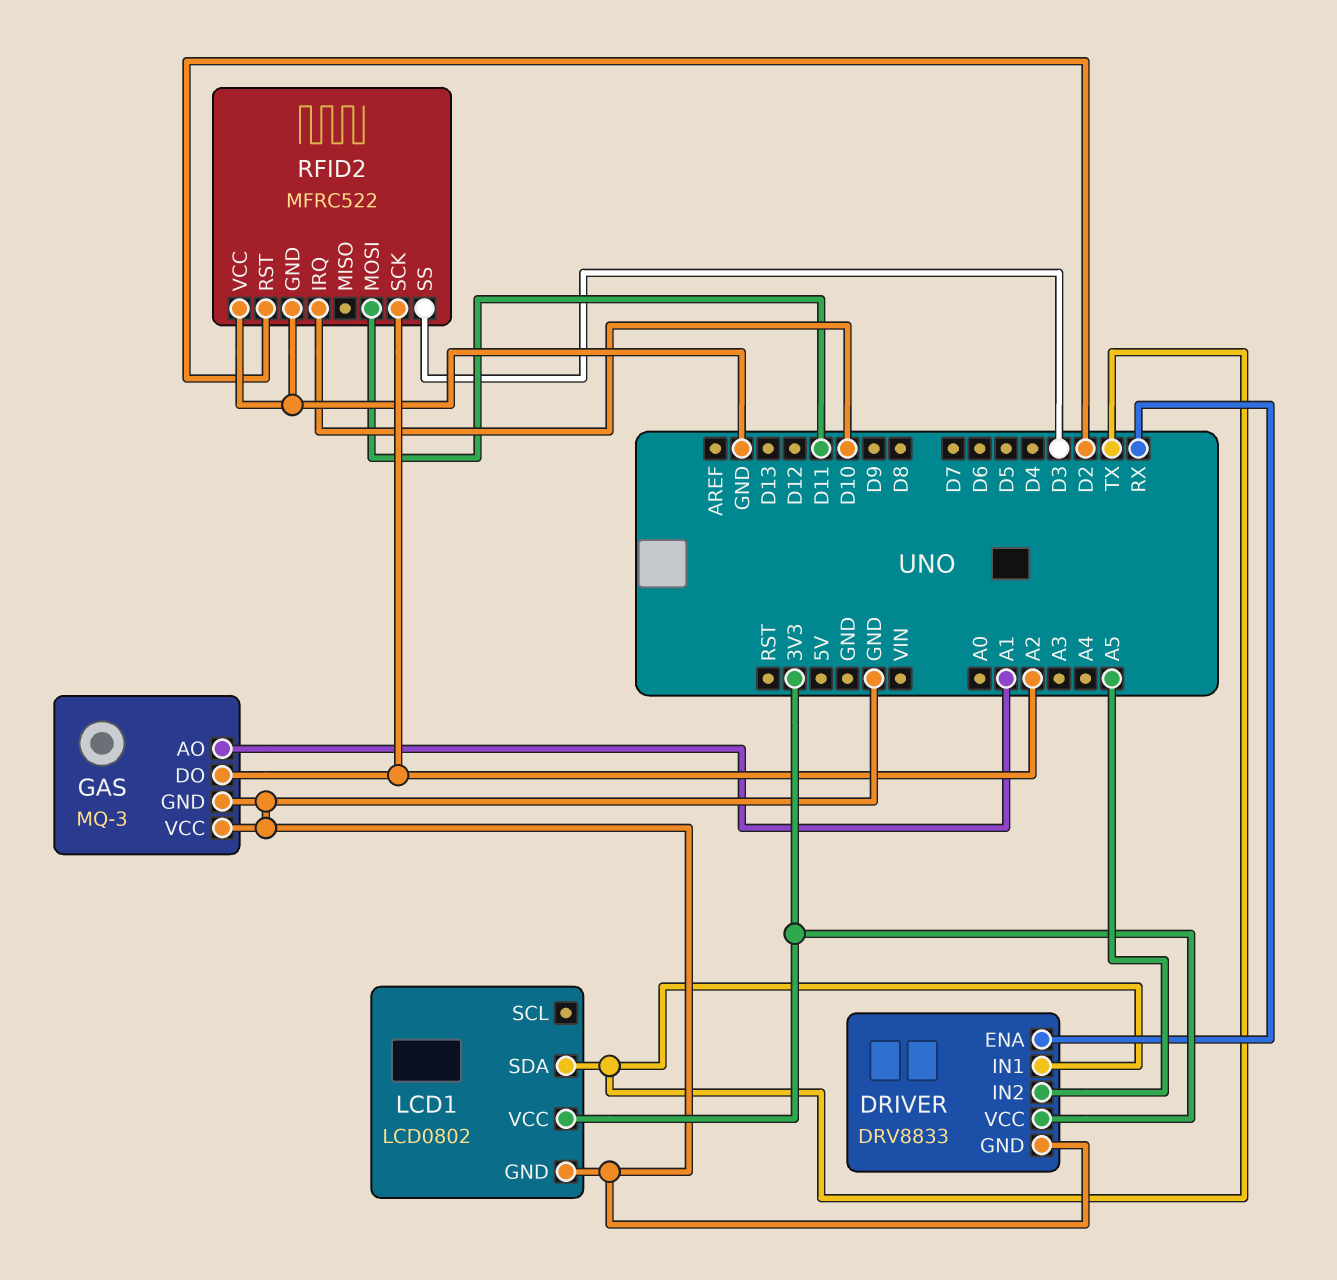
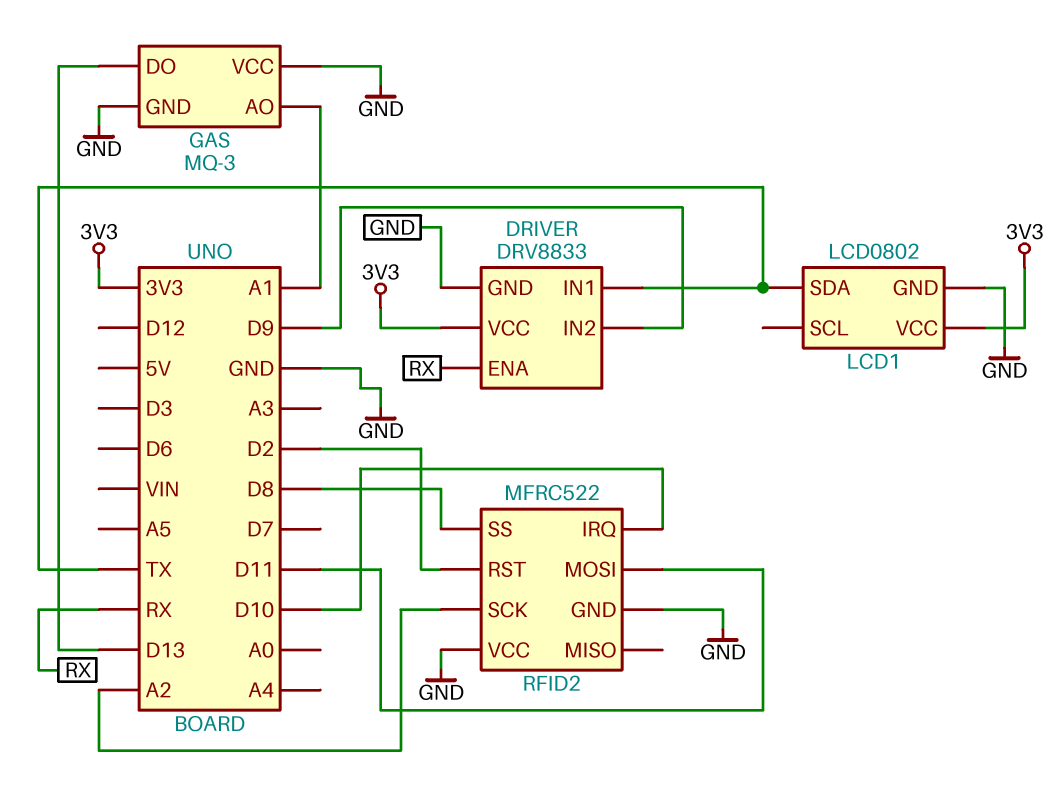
DRIVER pin IN2: A5 -> D9
GAS pin DO: A2 -> D13
RFID2 pin SS: D3 -> D8

